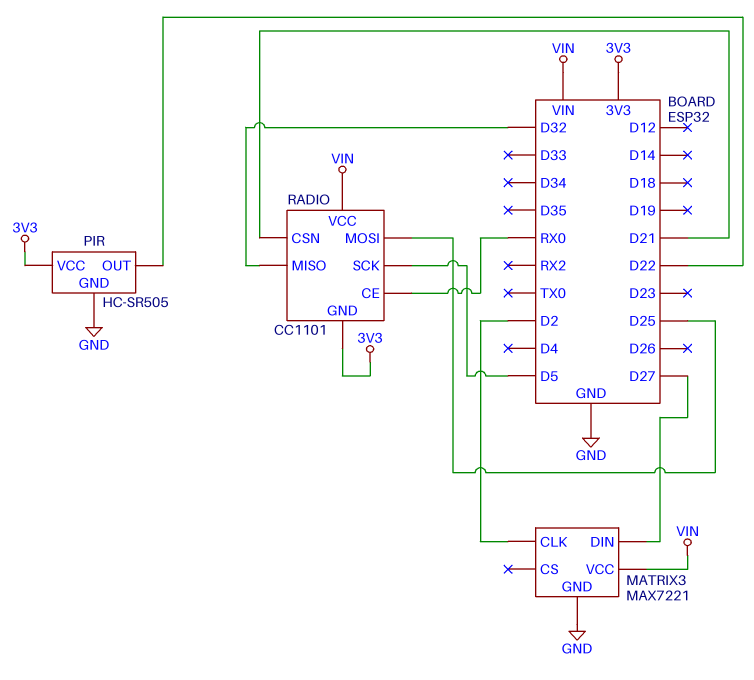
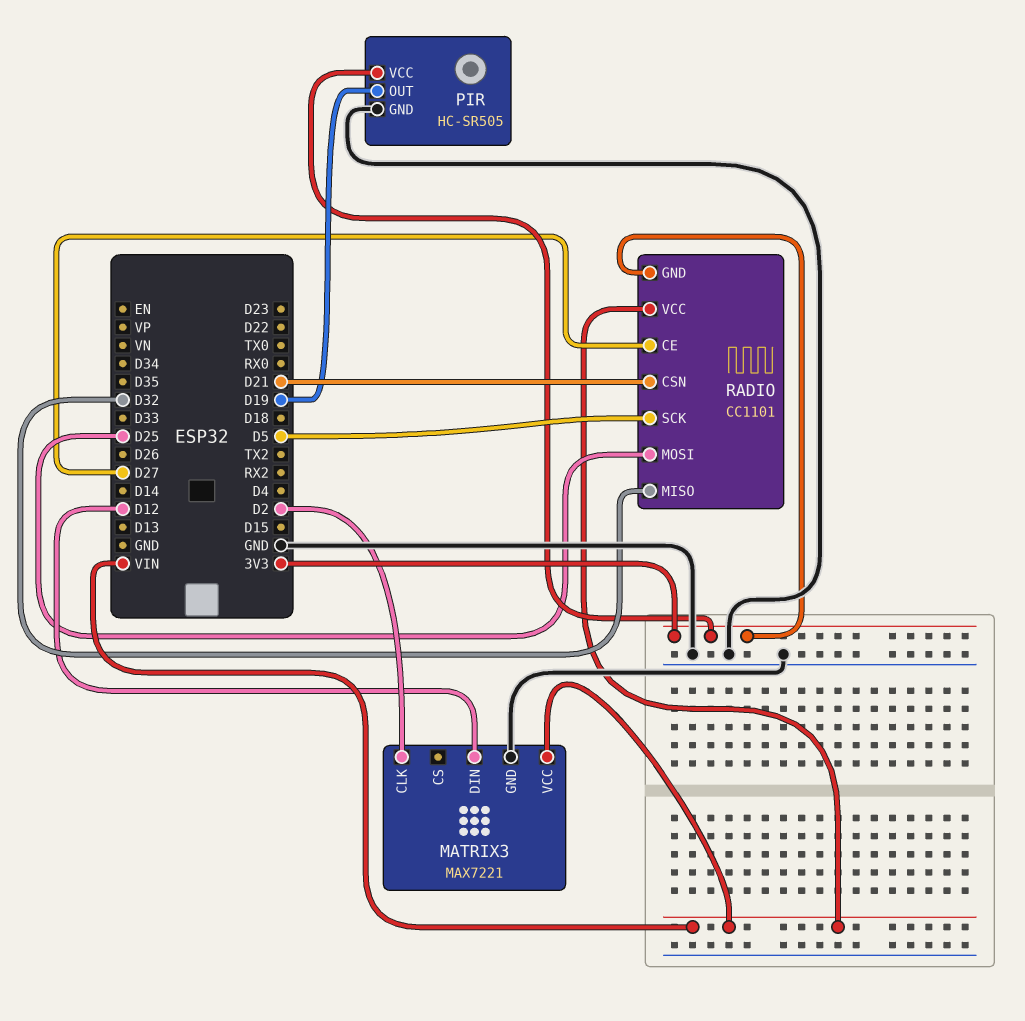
MATRIX3 pin DIN: D27 -> D12
PIR pin OUT: D22 -> D19
RADIO pin CE: RX0 -> D27

